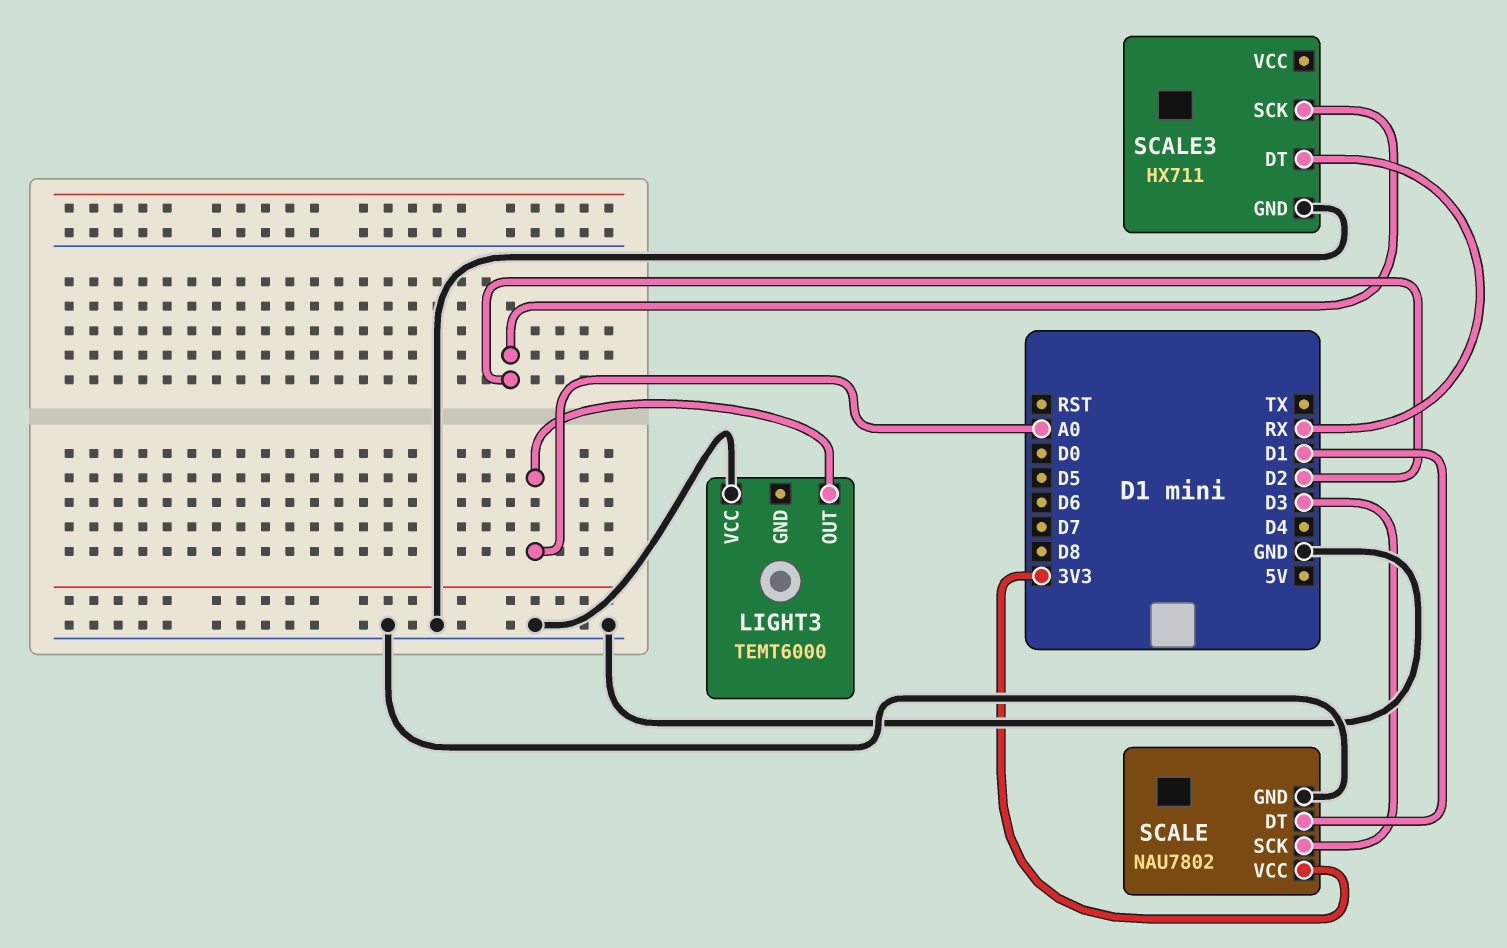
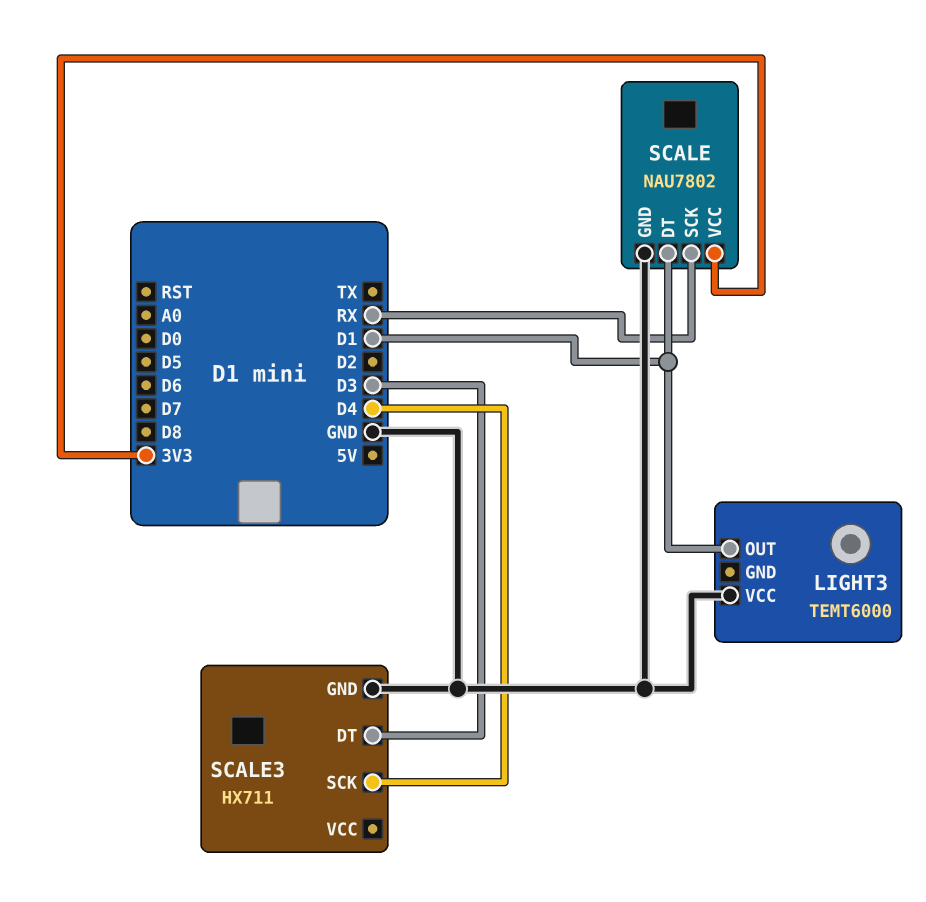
LIGHT3 pin OUT: A0 -> D1
SCALE pin SCK: D3 -> RX
SCALE3 pin DT: RX -> D3
SCALE3 pin SCK: D2 -> D4

